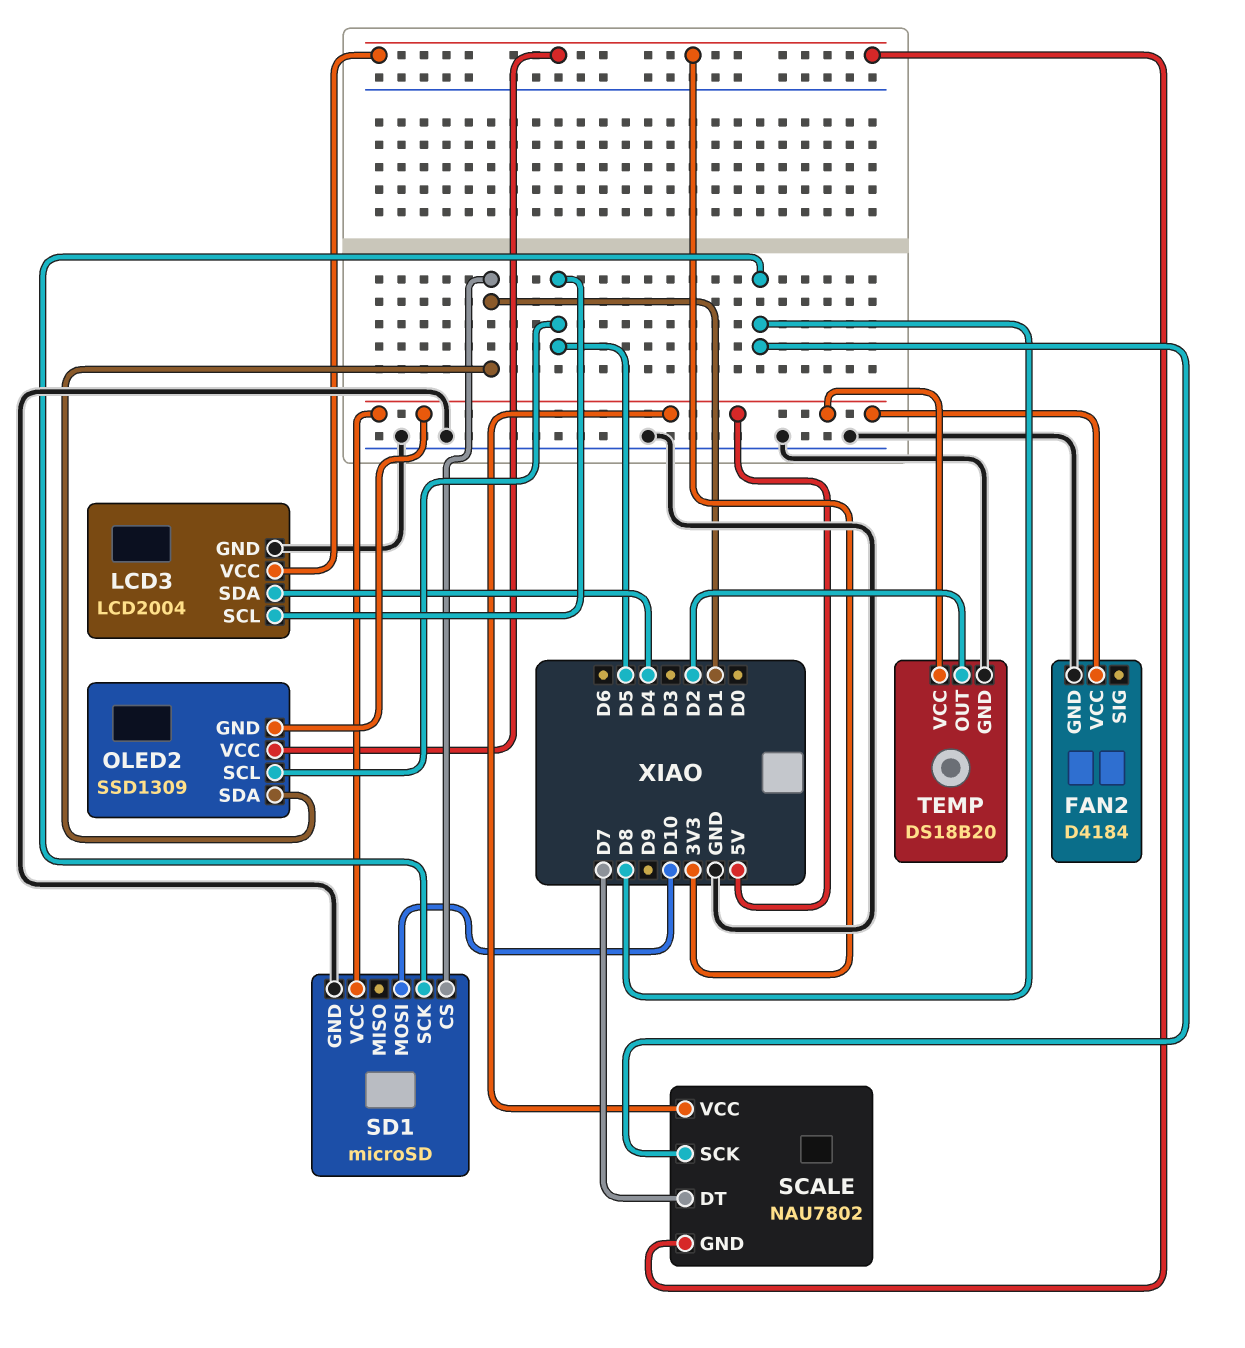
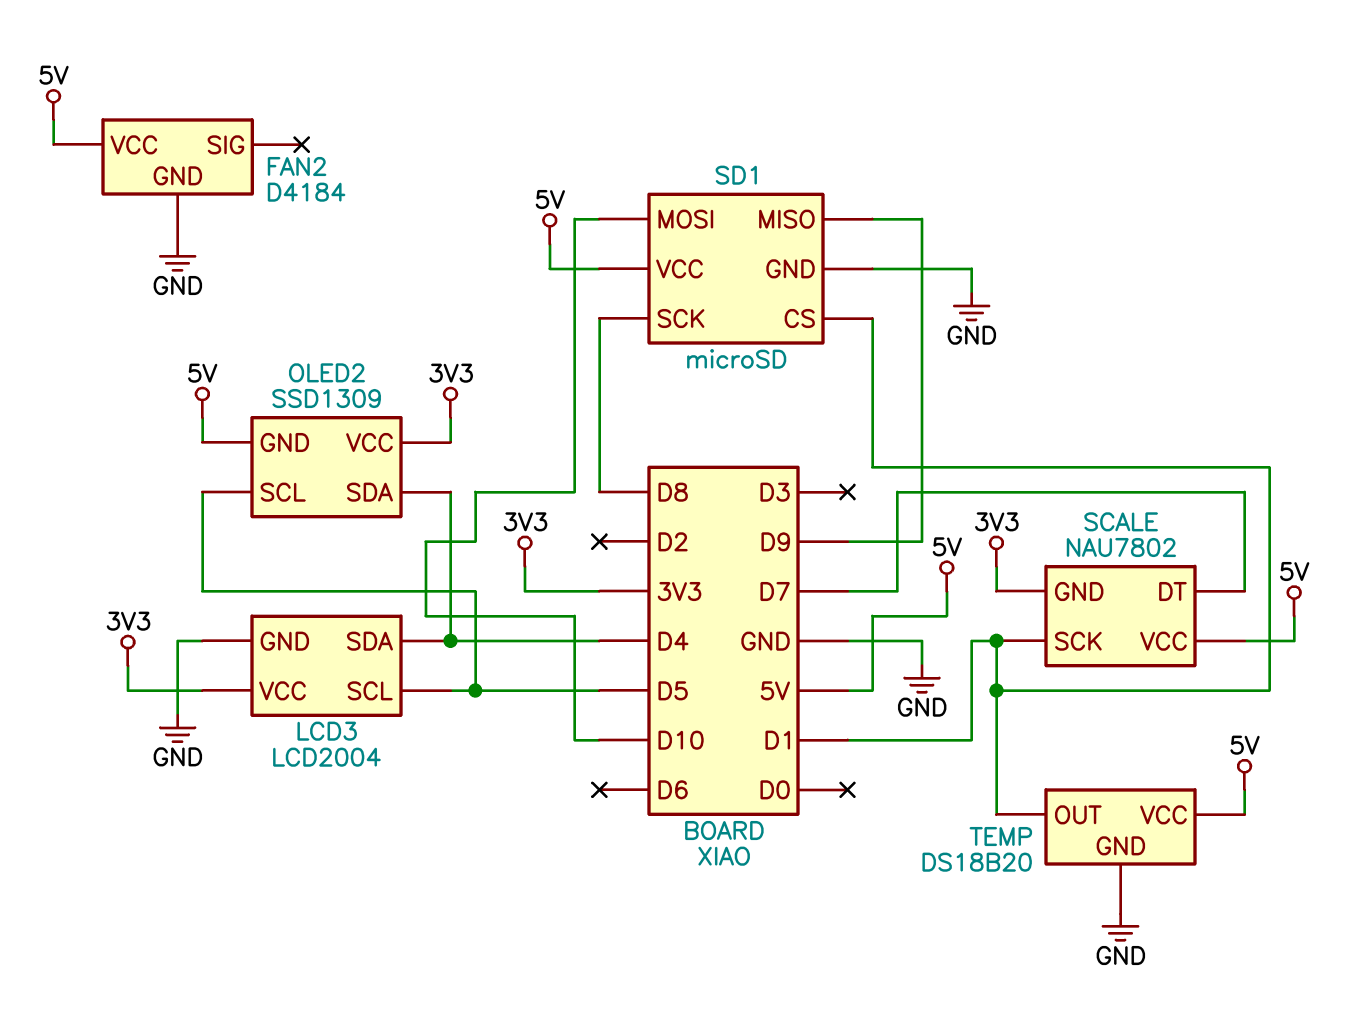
OLED2 pin SDA: D1 -> D4
SCALE pin SCK: D8 -> D1
SD1 pin MISO: none -> D9
TEMP pin OUT: D2 -> D1

